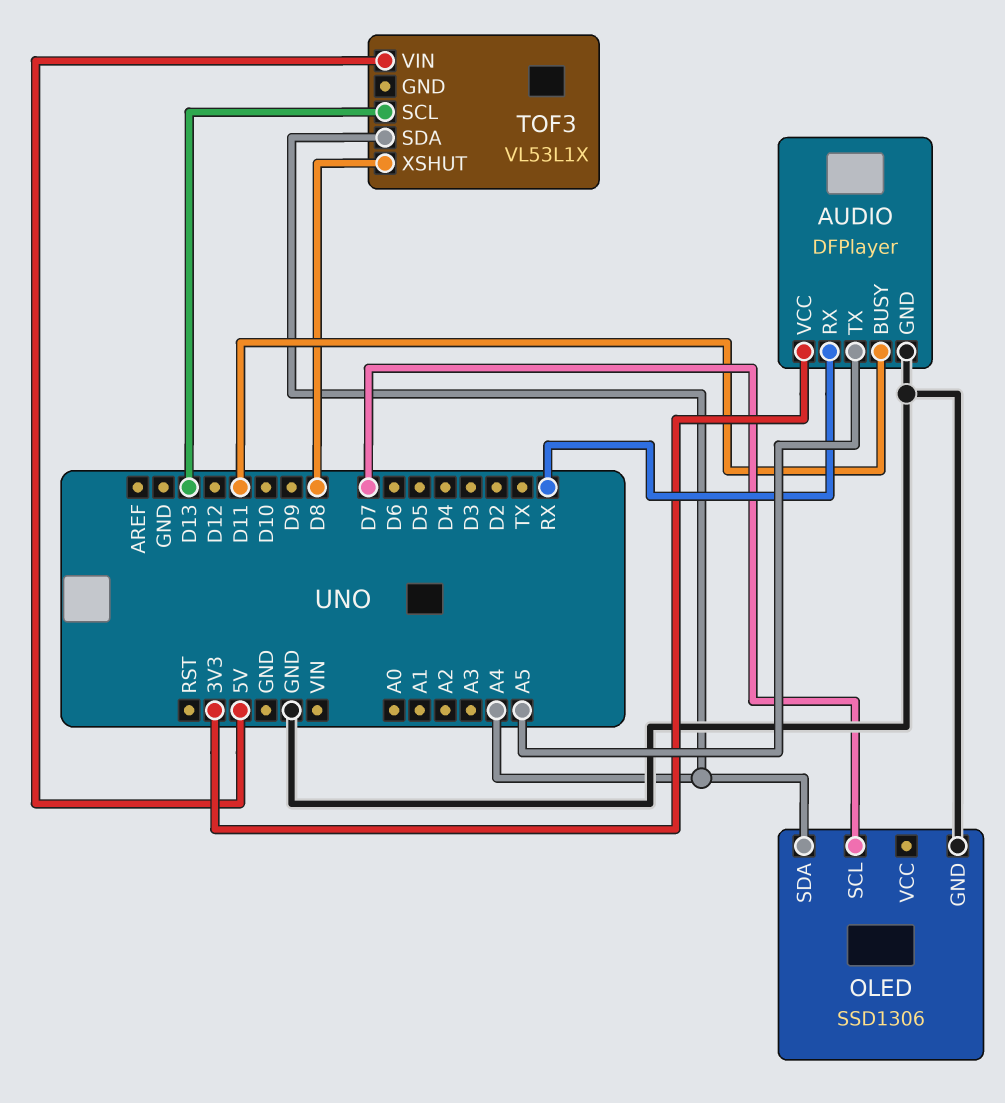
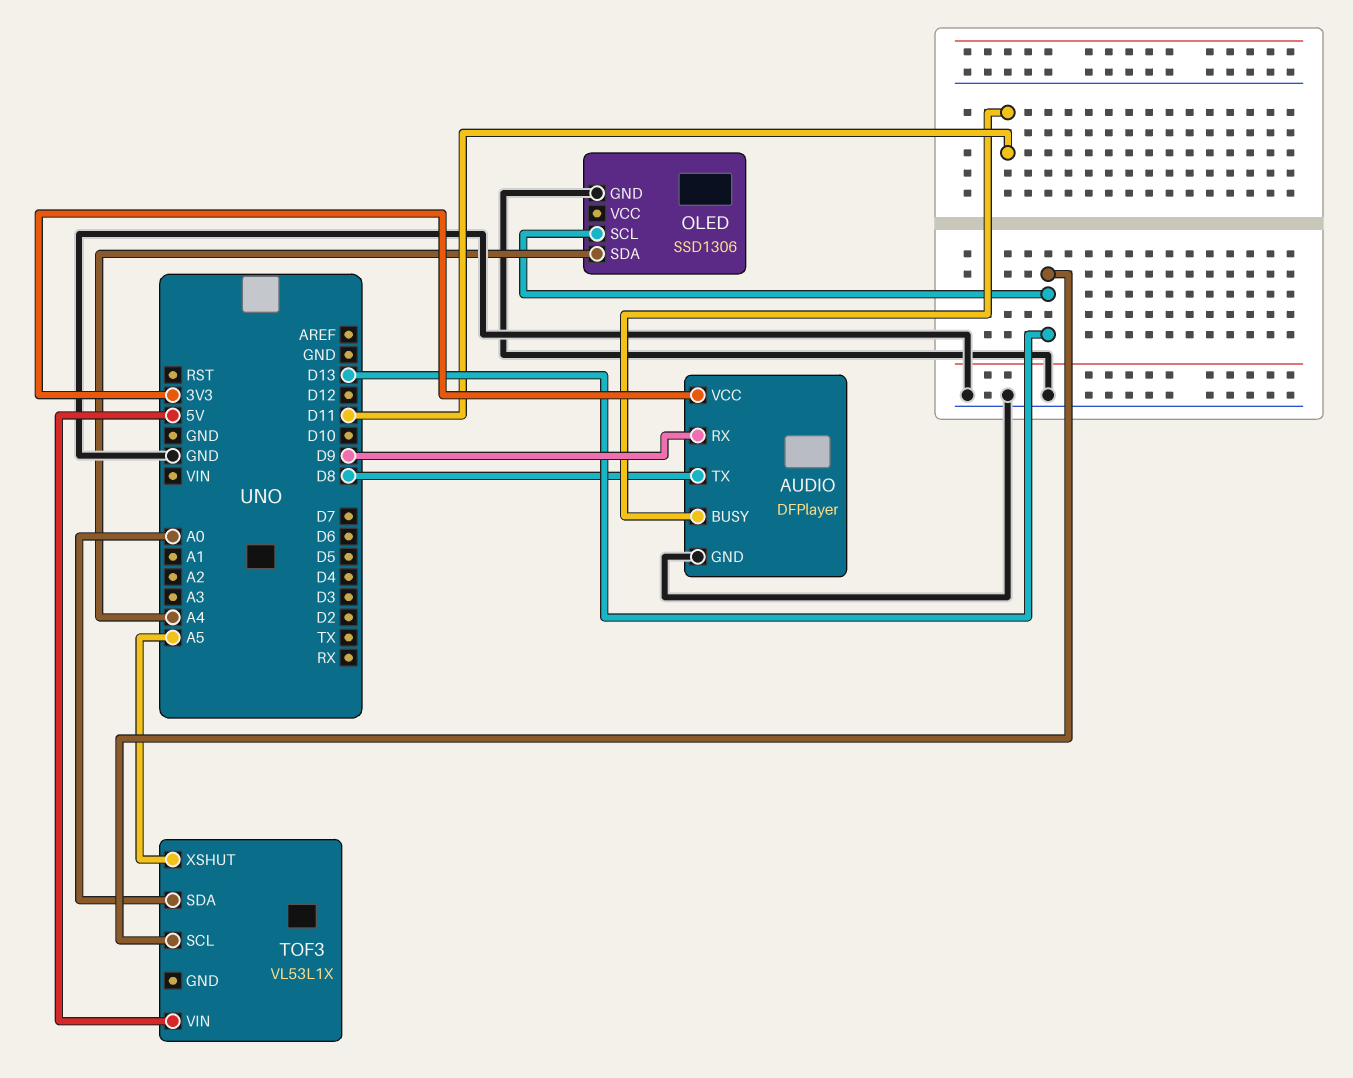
AUDIO pin RX: RX -> D9
AUDIO pin TX: A5 -> D8
OLED pin SCL: D7 -> D13
TOF3 pin SDA: A4 -> A0
TOF3 pin XSHUT: D8 -> A5

